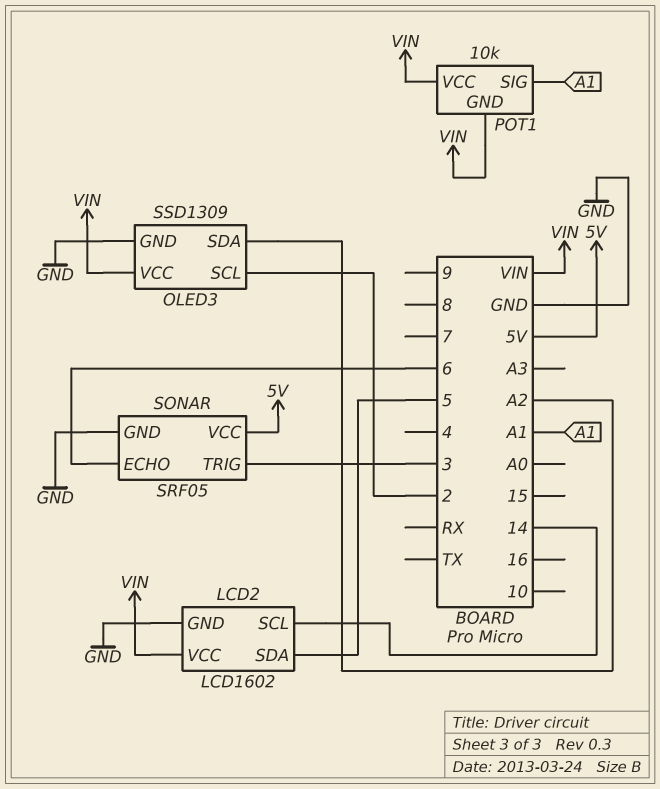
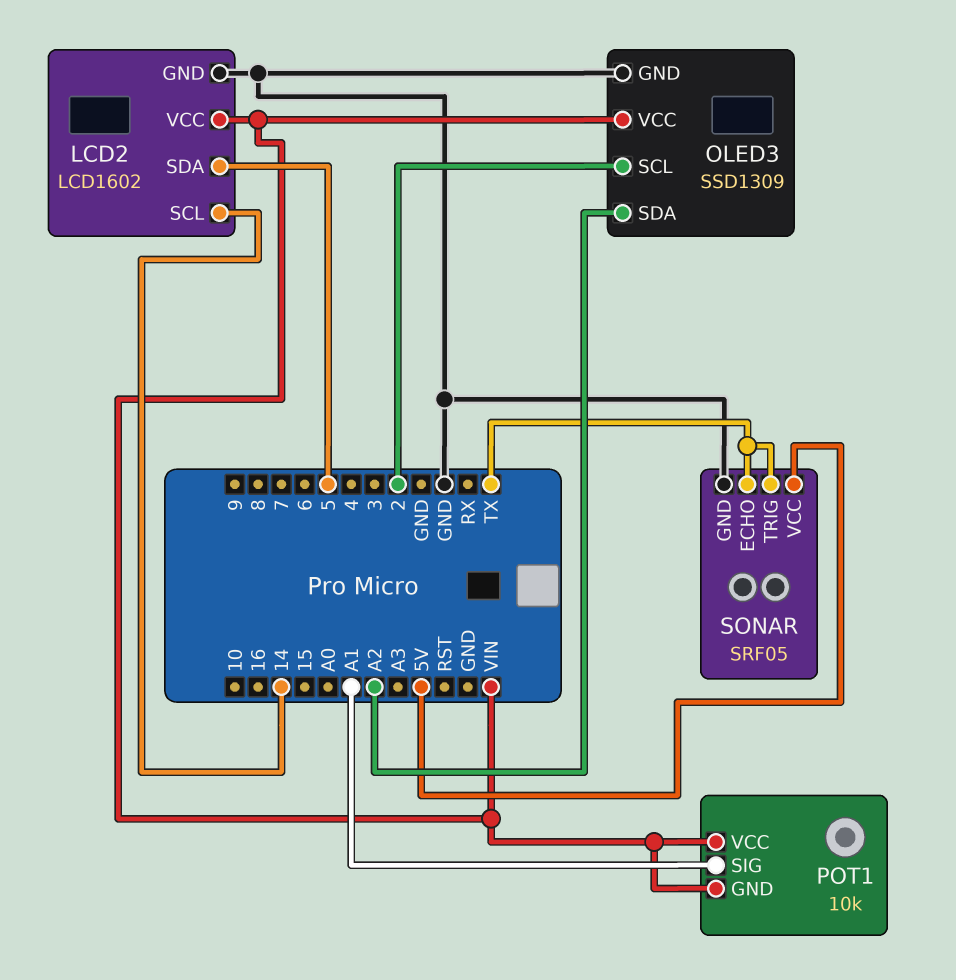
SONAR pin ECHO: 6 -> TX
SONAR pin TRIG: 3 -> TX

